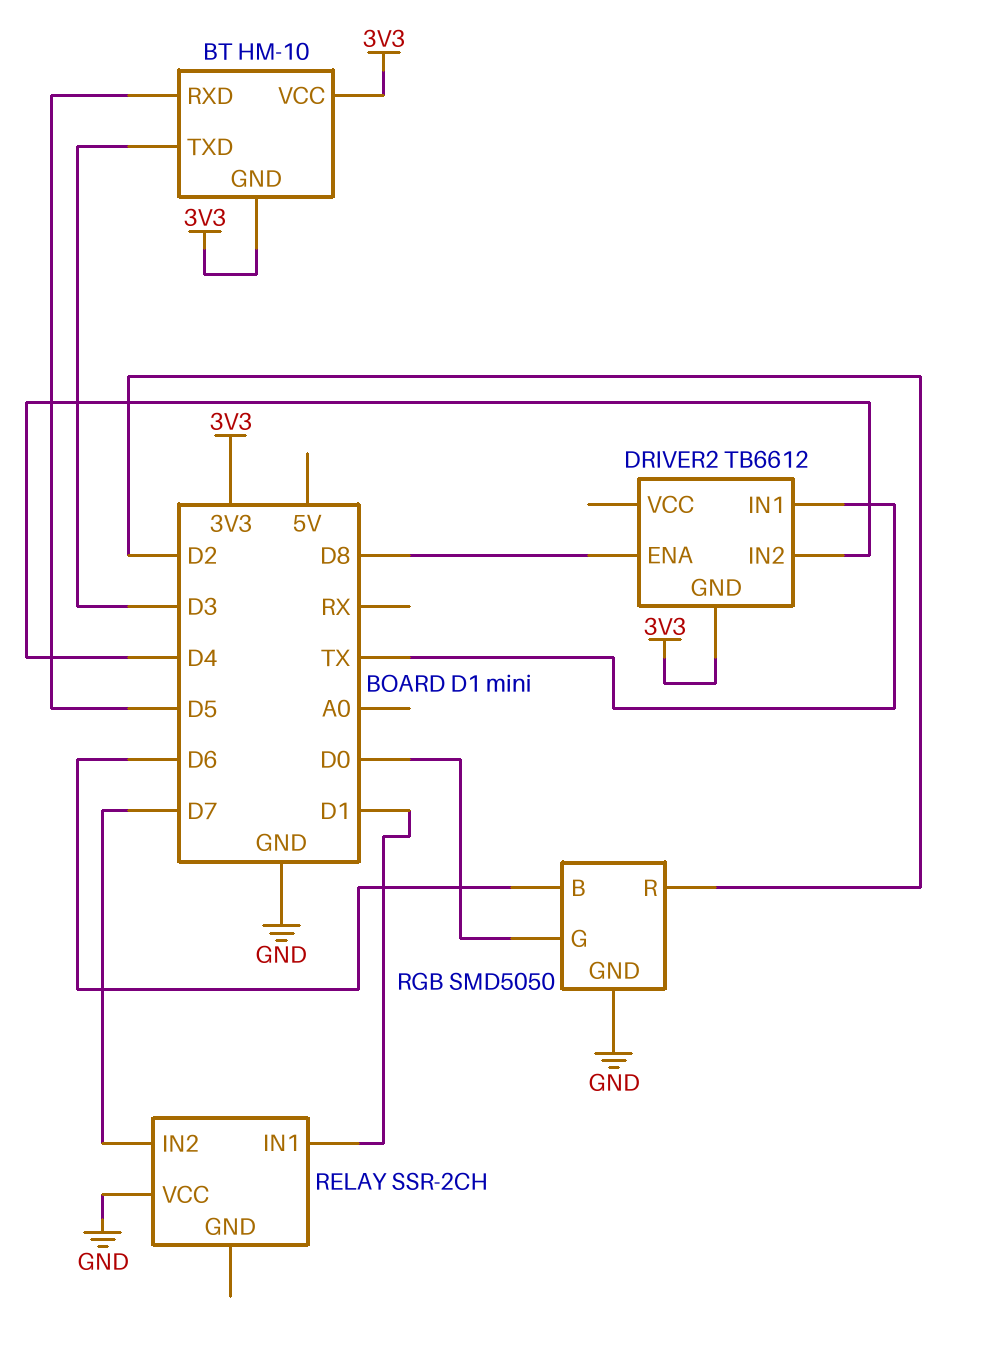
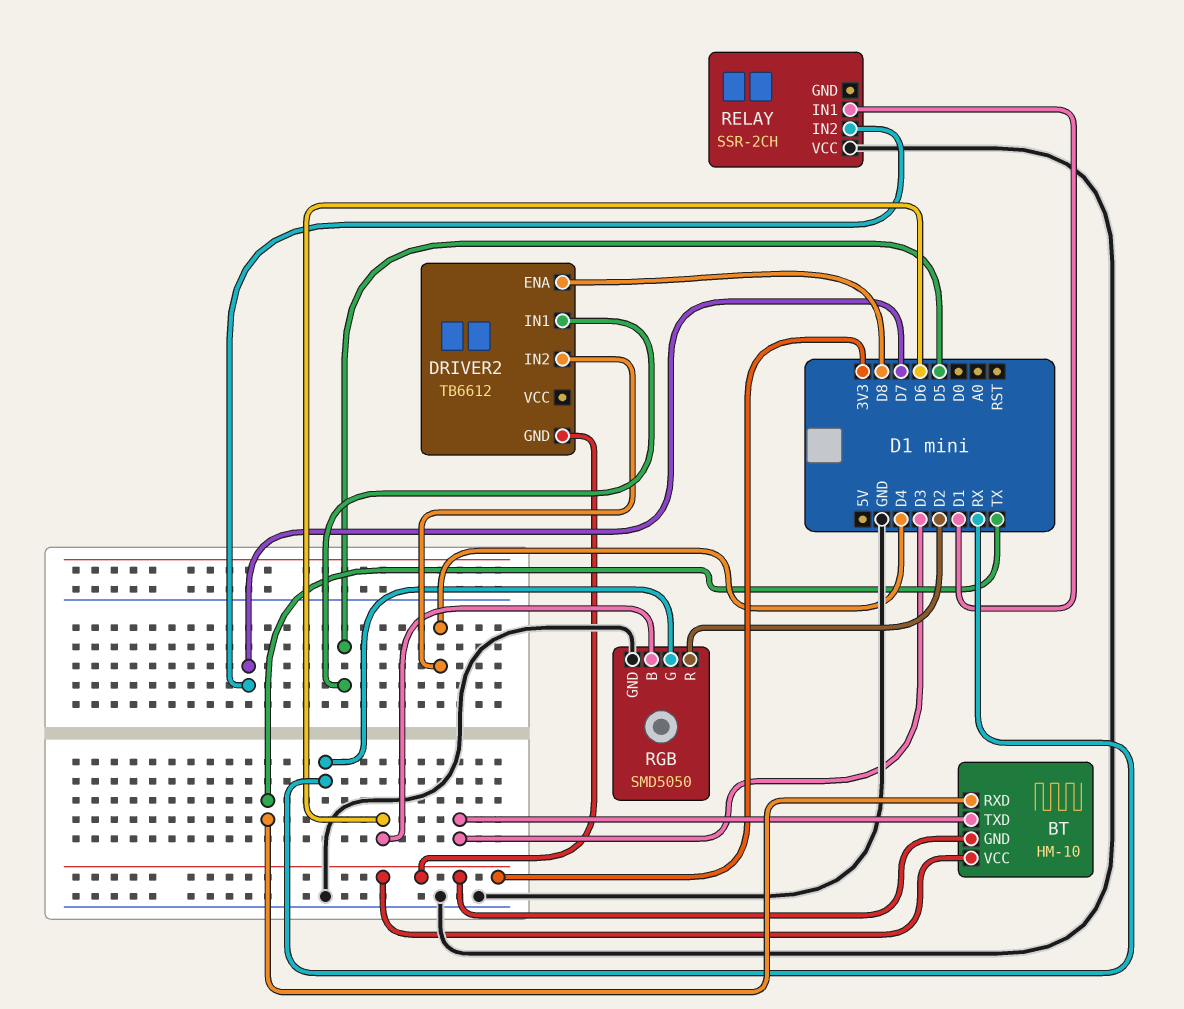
BT pin RXD: D5 -> TX
DRIVER2 pin IN1: TX -> D5
RGB pin G: D0 -> RX

